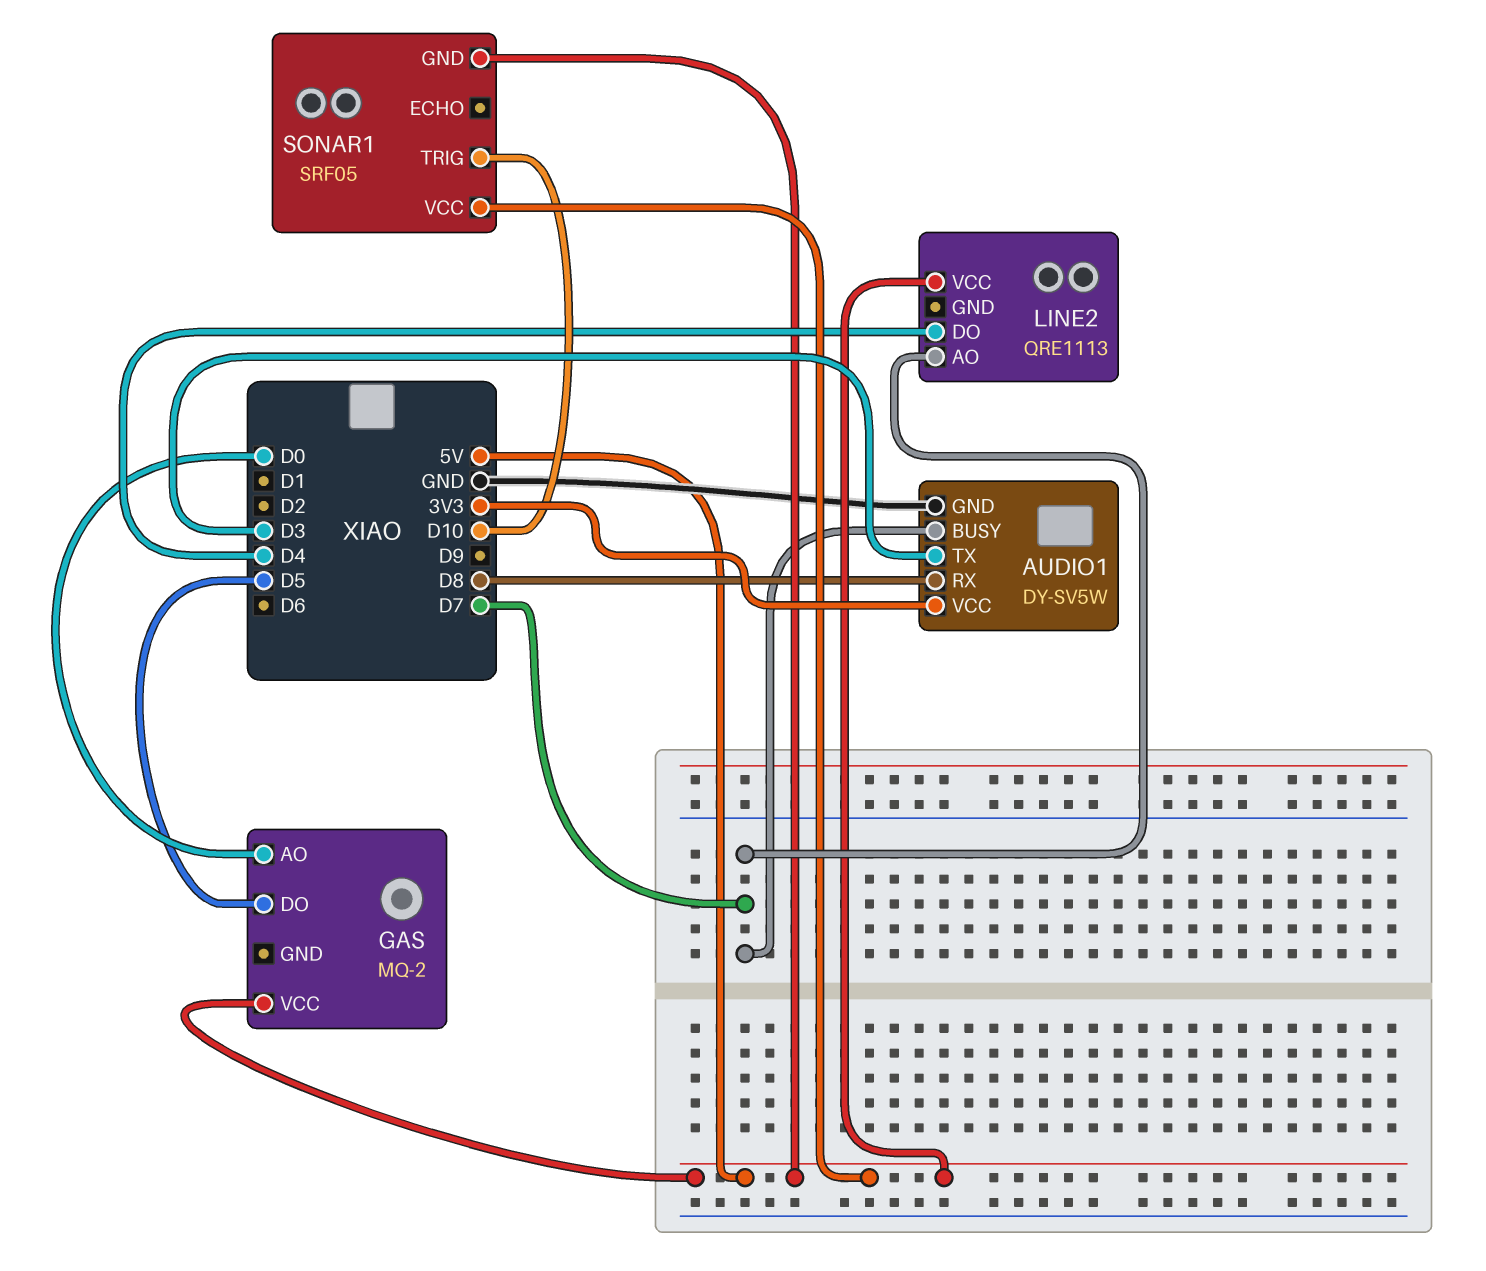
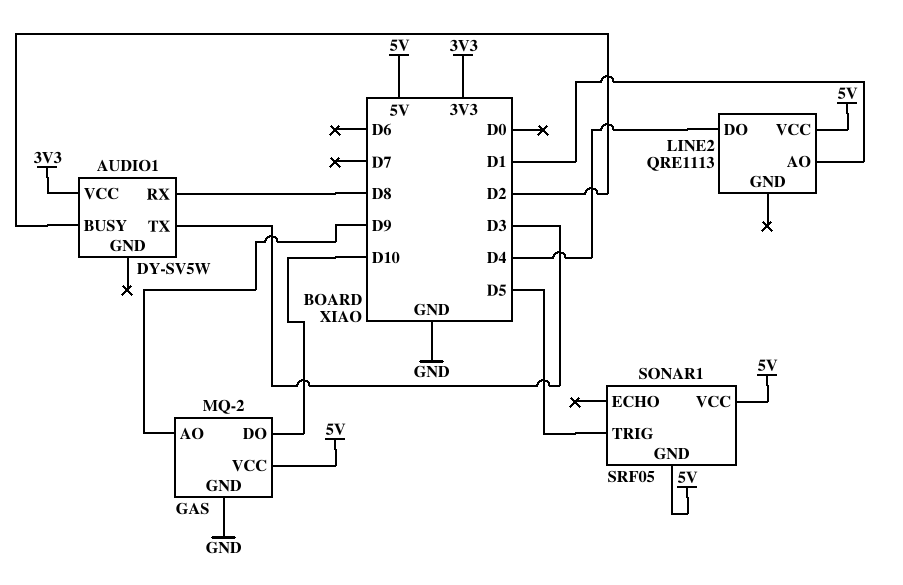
AUDIO1 pin BUSY: D7 -> D2
AUDIO1 pin GND: GND -> none
GAS pin AO: D0 -> D9
GAS pin DO: D5 -> D10
GAS pin GND: none -> GND
LINE2 pin AO: D7 -> D1
SONAR1 pin TRIG: D10 -> D5

